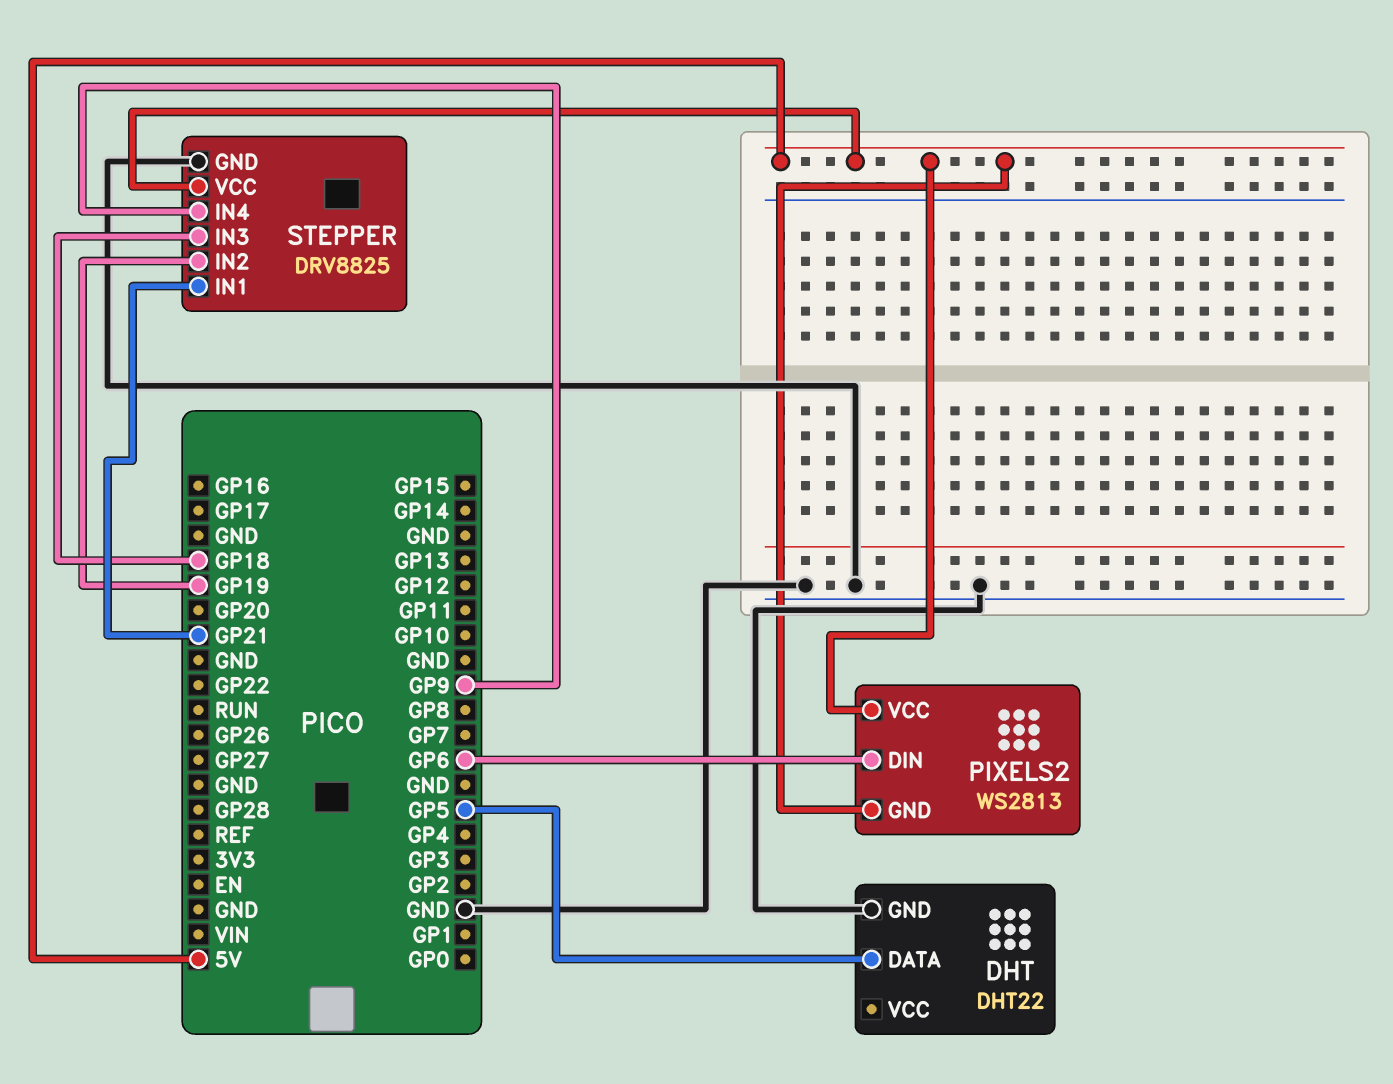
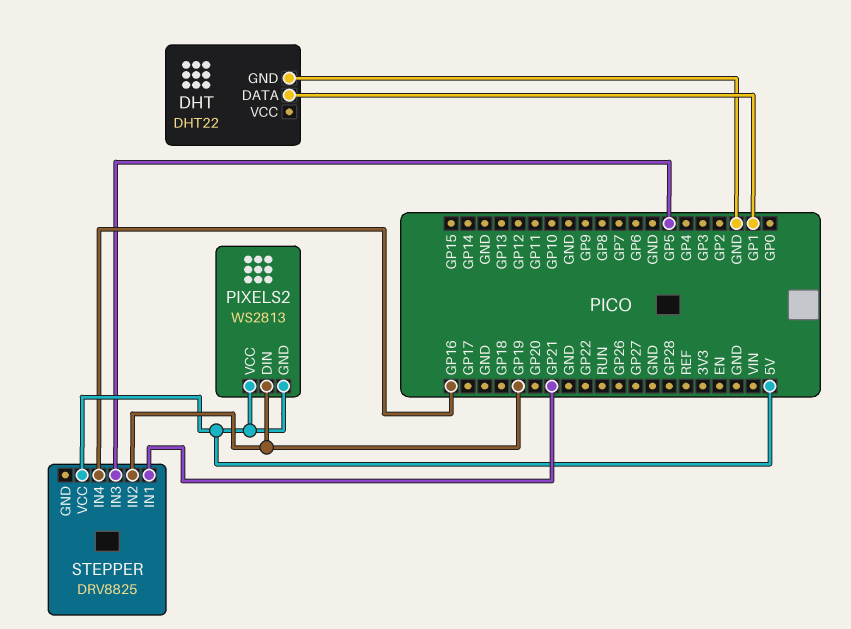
DHT pin DATA: GP5 -> GP1
PIXELS2 pin DIN: GP6 -> GP19
STEPPER pin GND: GND -> none
STEPPER pin IN3: GP18 -> GP5
STEPPER pin IN4: GP9 -> GP16

